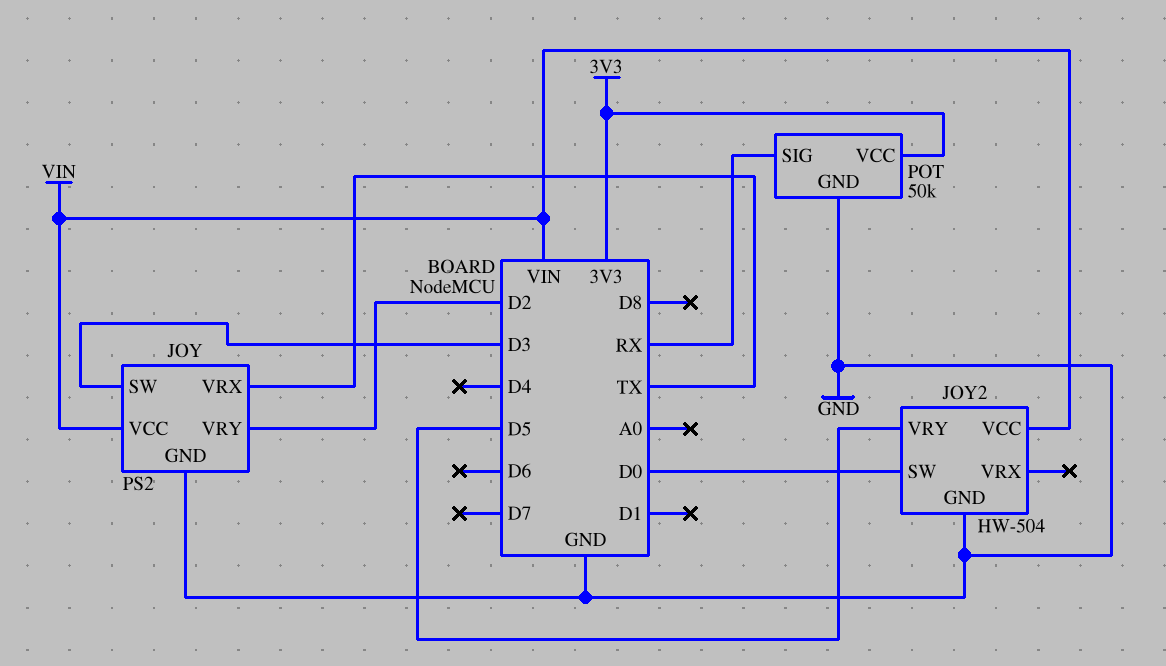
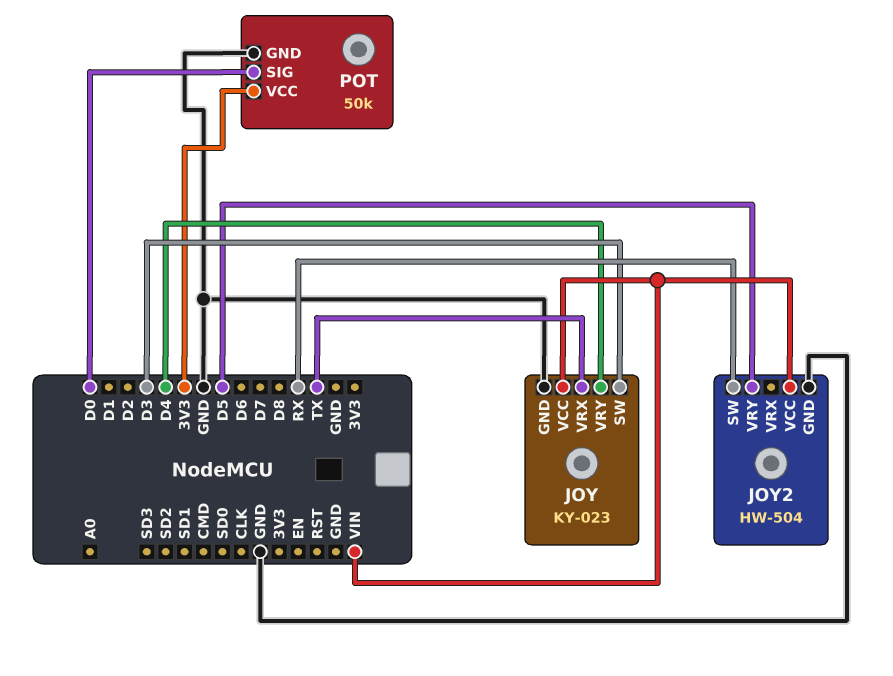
JOY: PS2 -> KY-023
JOY pin VRY: D2 -> D4
JOY2 pin SW: D0 -> RX
POT pin SIG: RX -> D0

